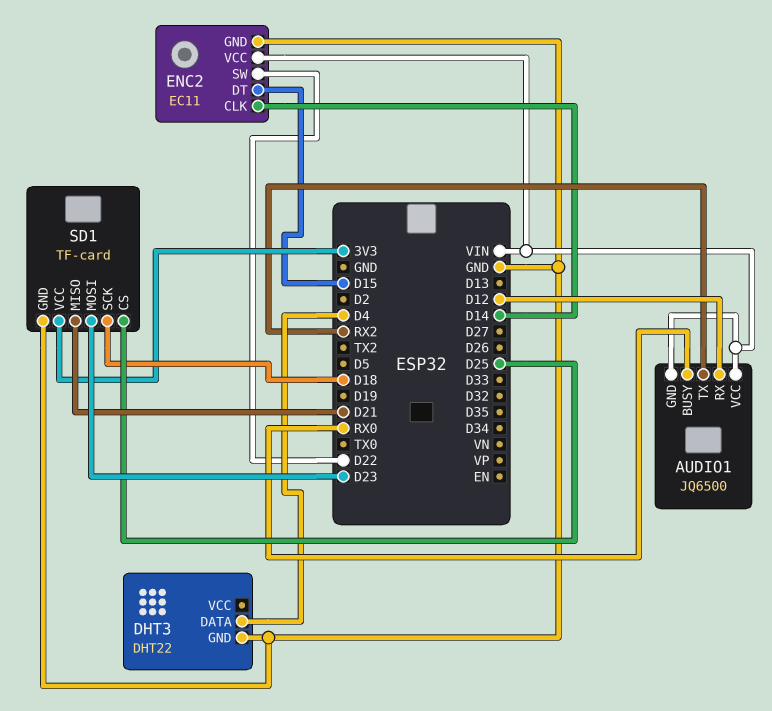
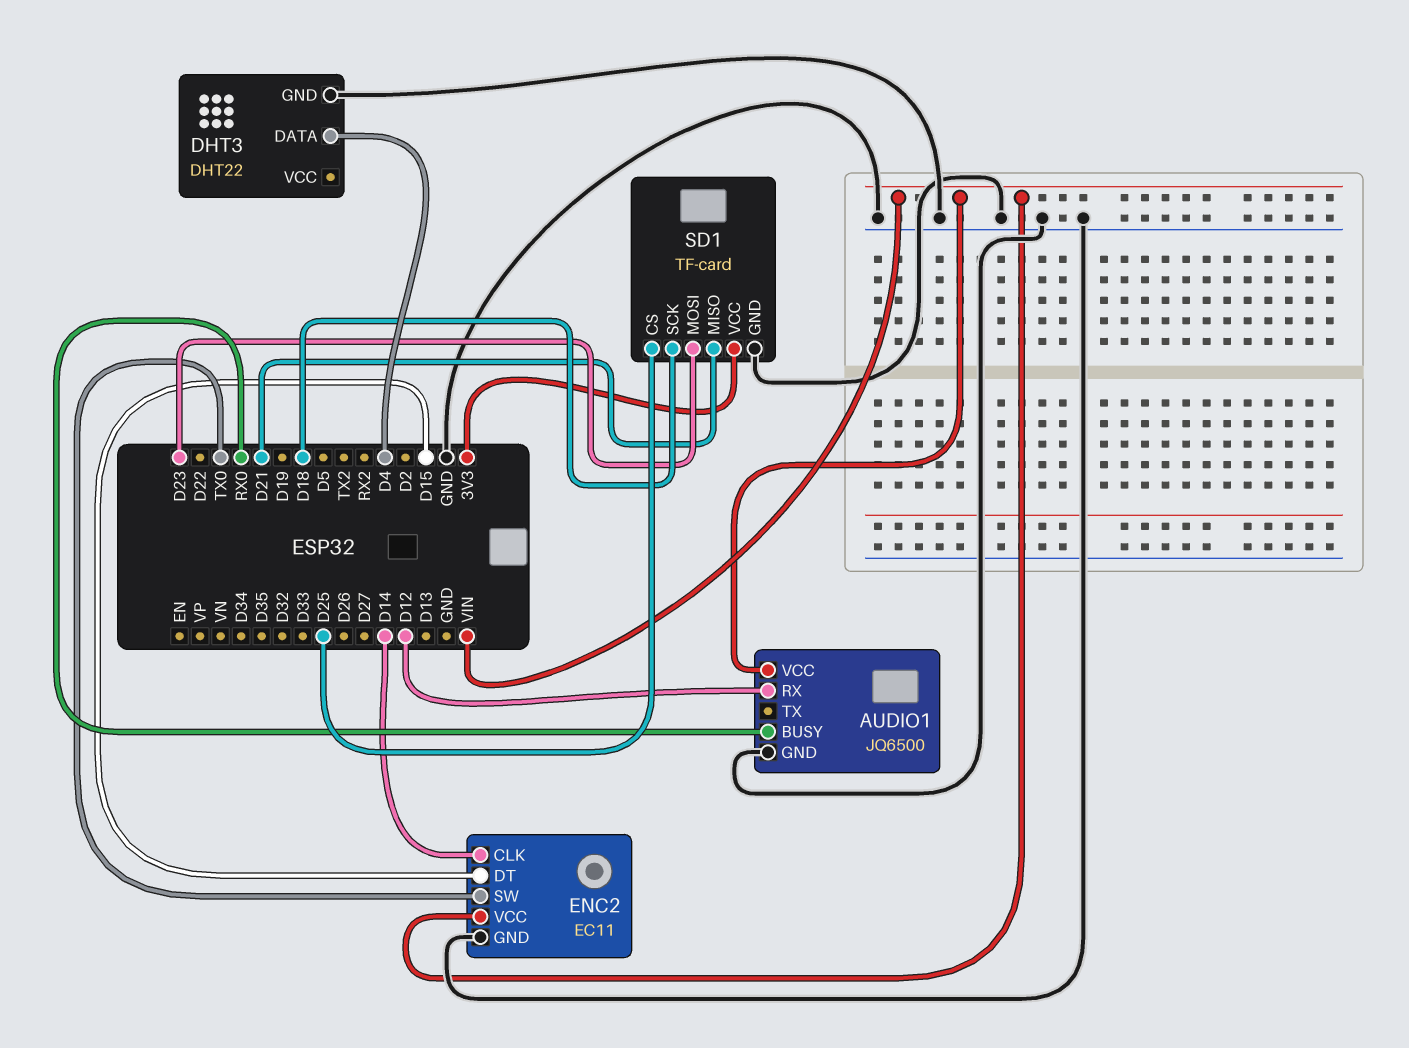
AUDIO1 pin GND: VIN -> GND
AUDIO1 pin TX: RX2 -> none
ENC2 pin SW: D22 -> TX0

